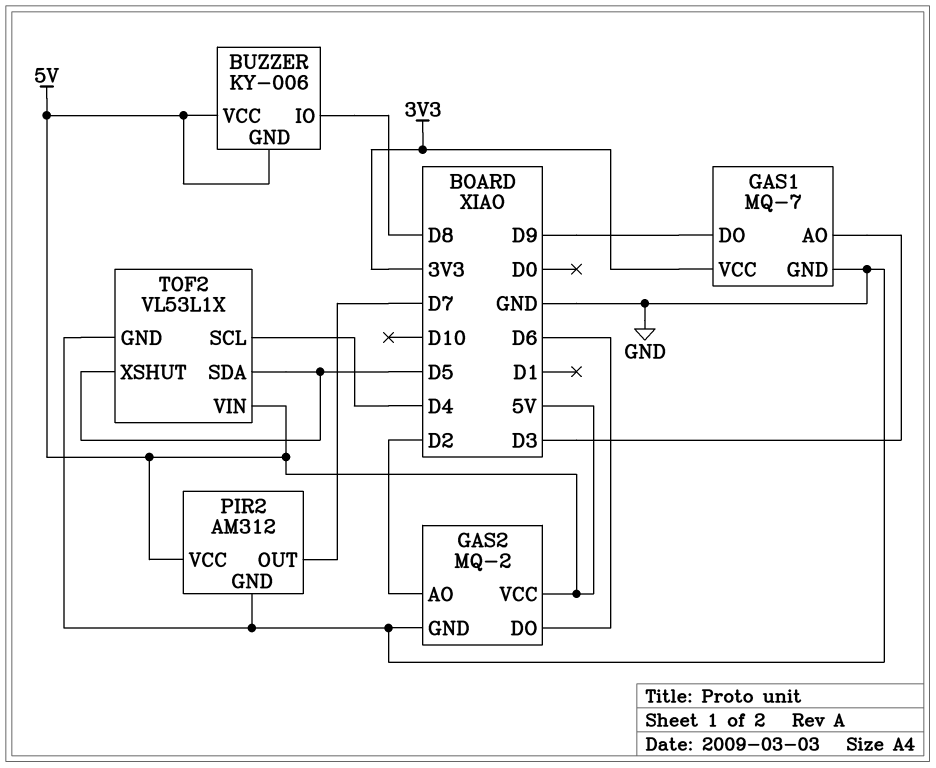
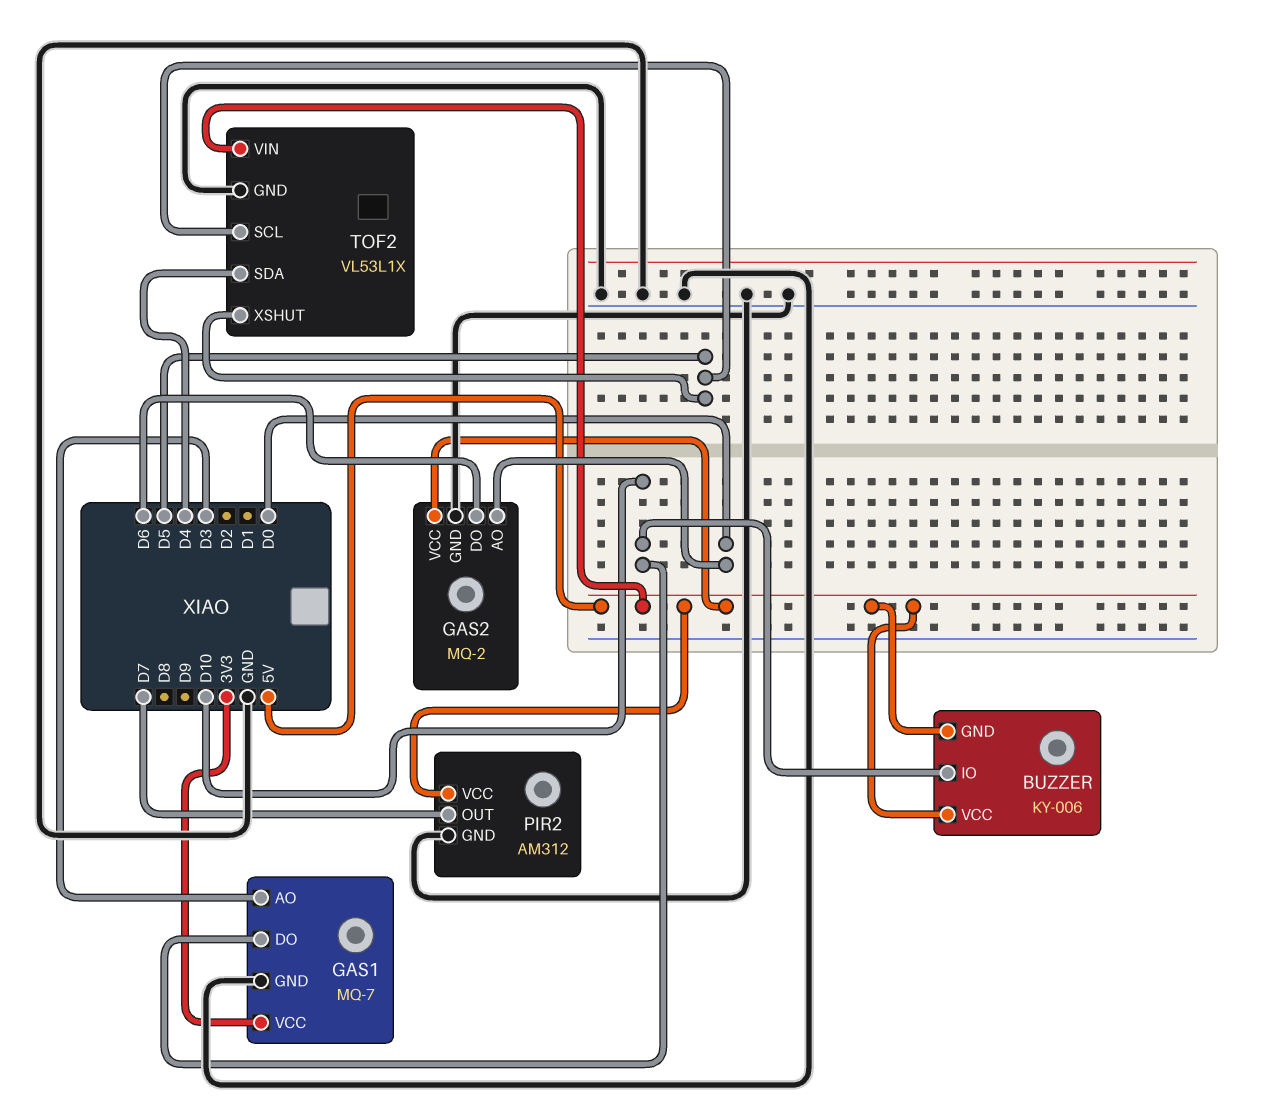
BUZZER pin IO: D8 -> D10
GAS1 pin DO: D9 -> D10
GAS2 pin AO: D2 -> D0
TOF2 pin SCL: D4 -> D5
TOF2 pin SDA: D5 -> D4

